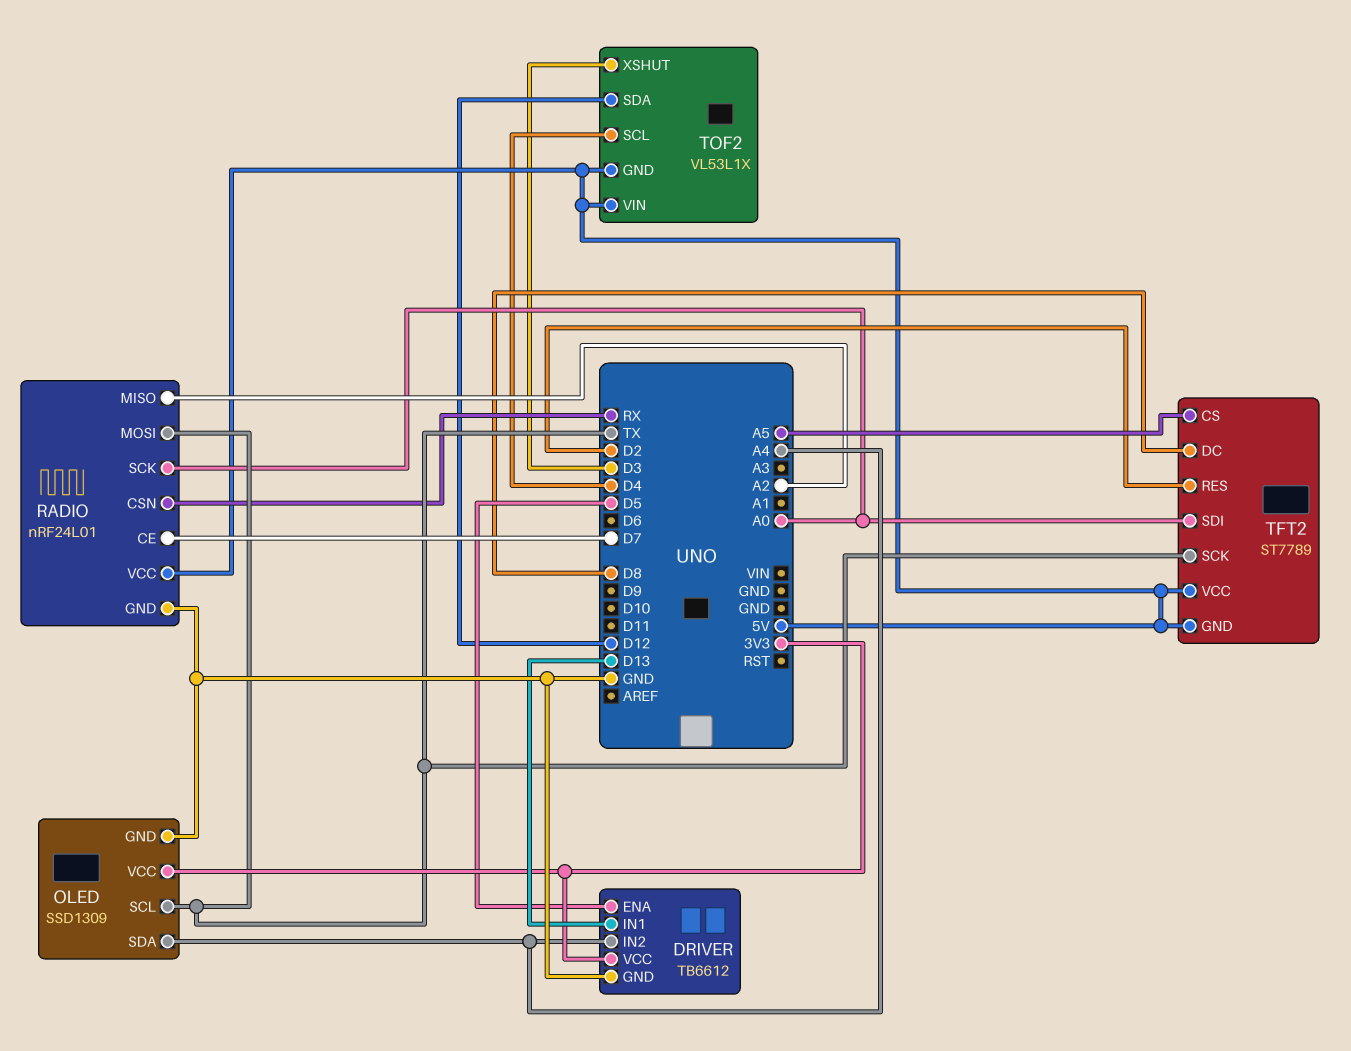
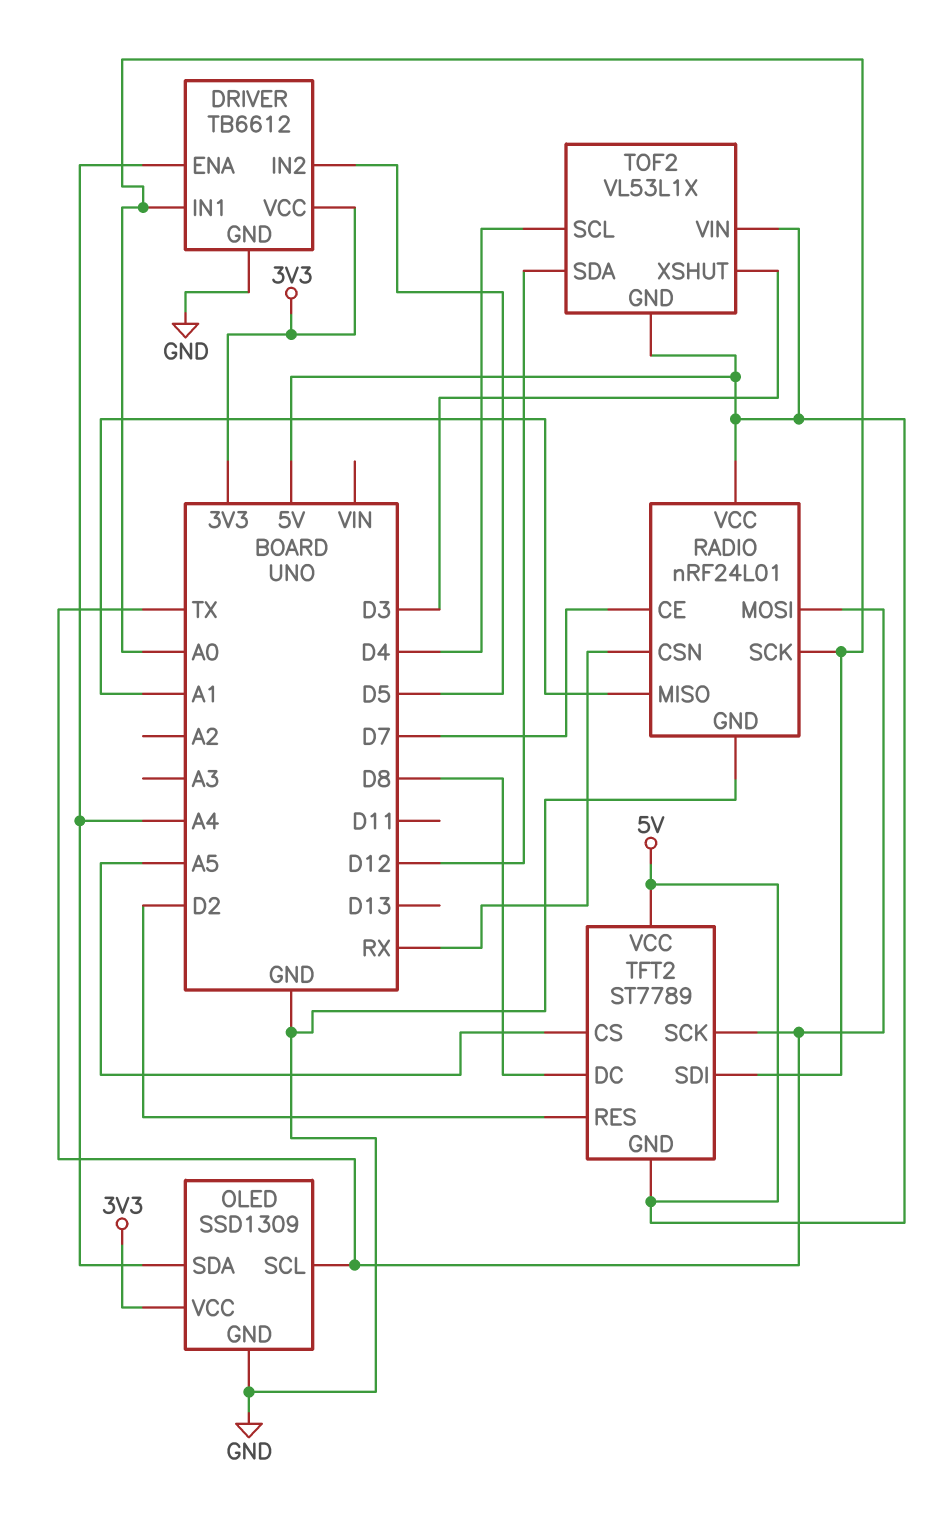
DRIVER pin ENA: D5 -> A4
DRIVER pin IN1: D13 -> A0
DRIVER pin IN2: A4 -> D5
RADIO pin MISO: A2 -> A1

